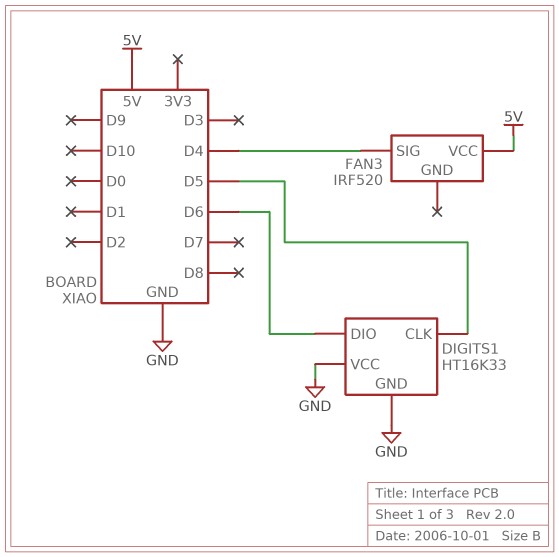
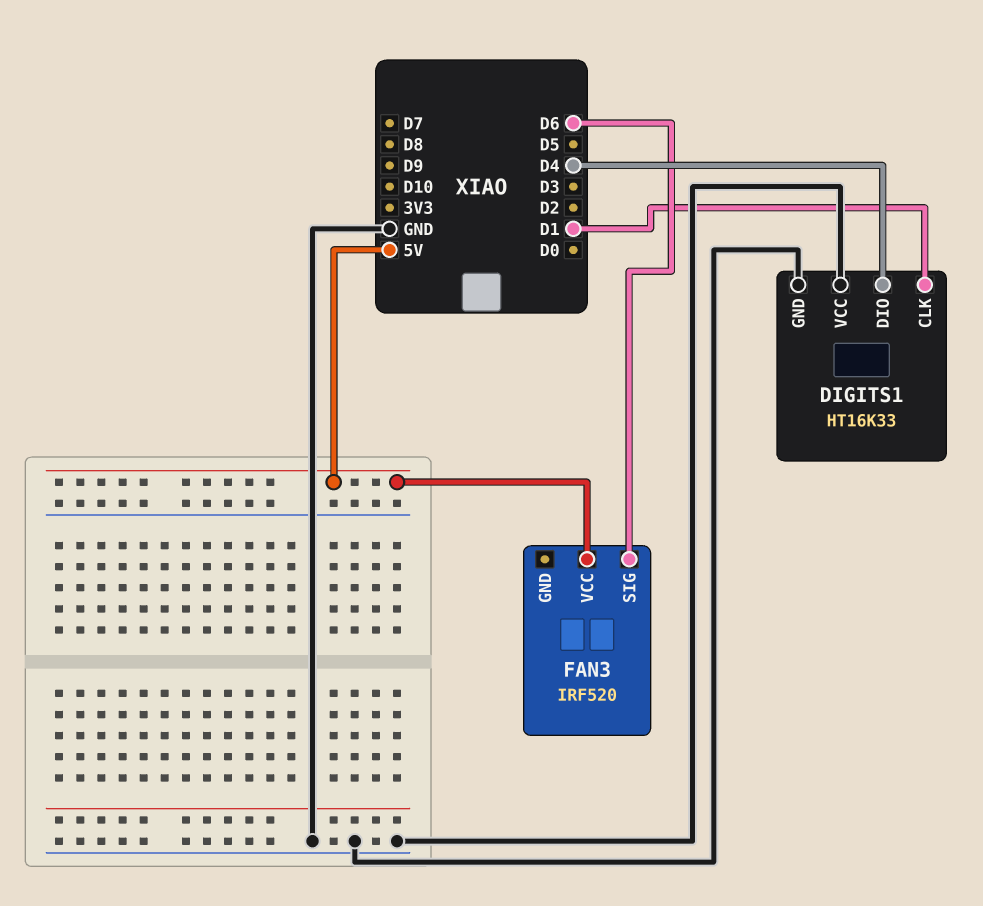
DIGITS1 pin CLK: D5 -> D1
DIGITS1 pin DIO: D6 -> D4
FAN3 pin SIG: D4 -> D6

